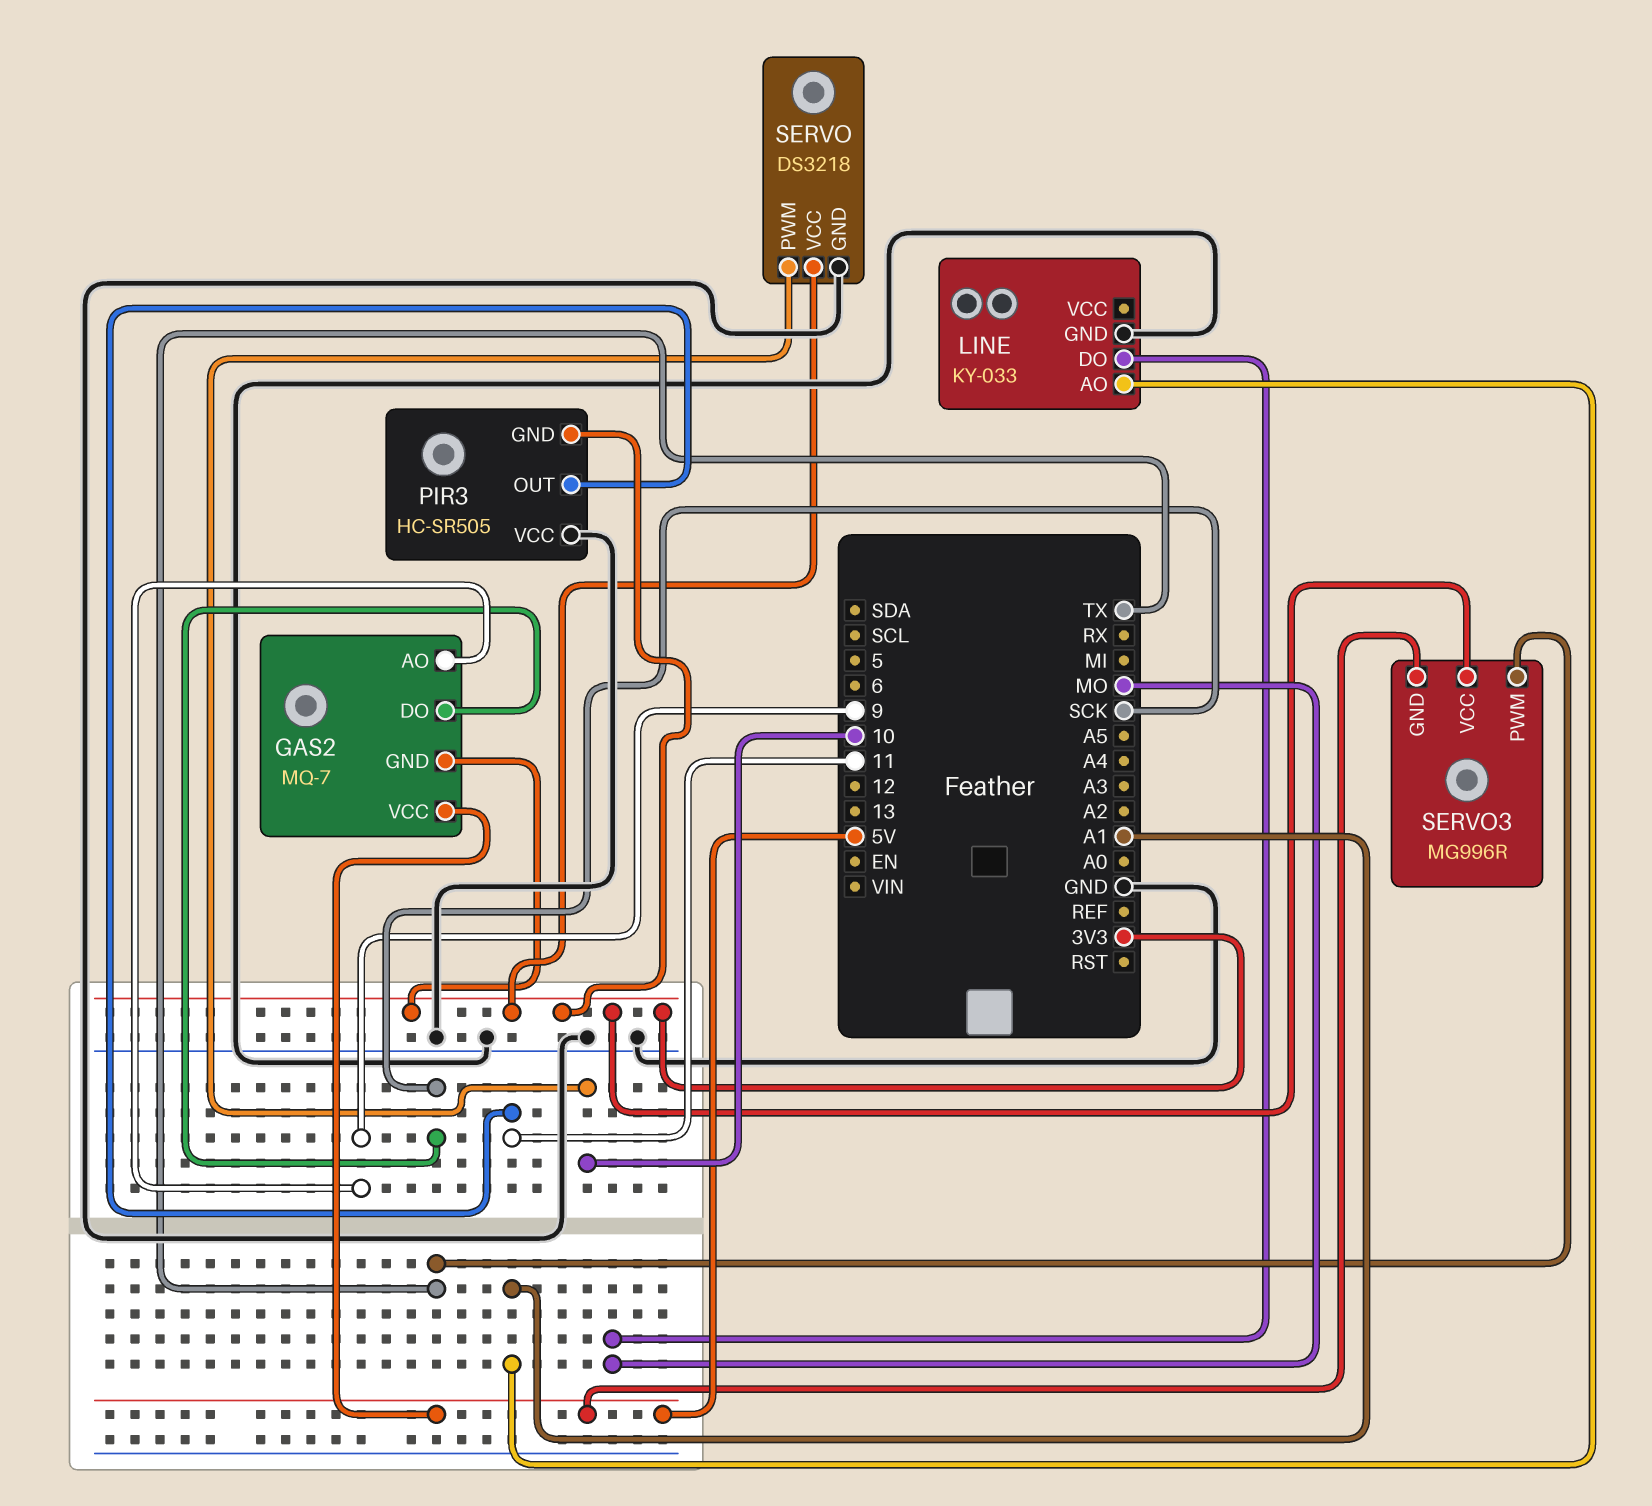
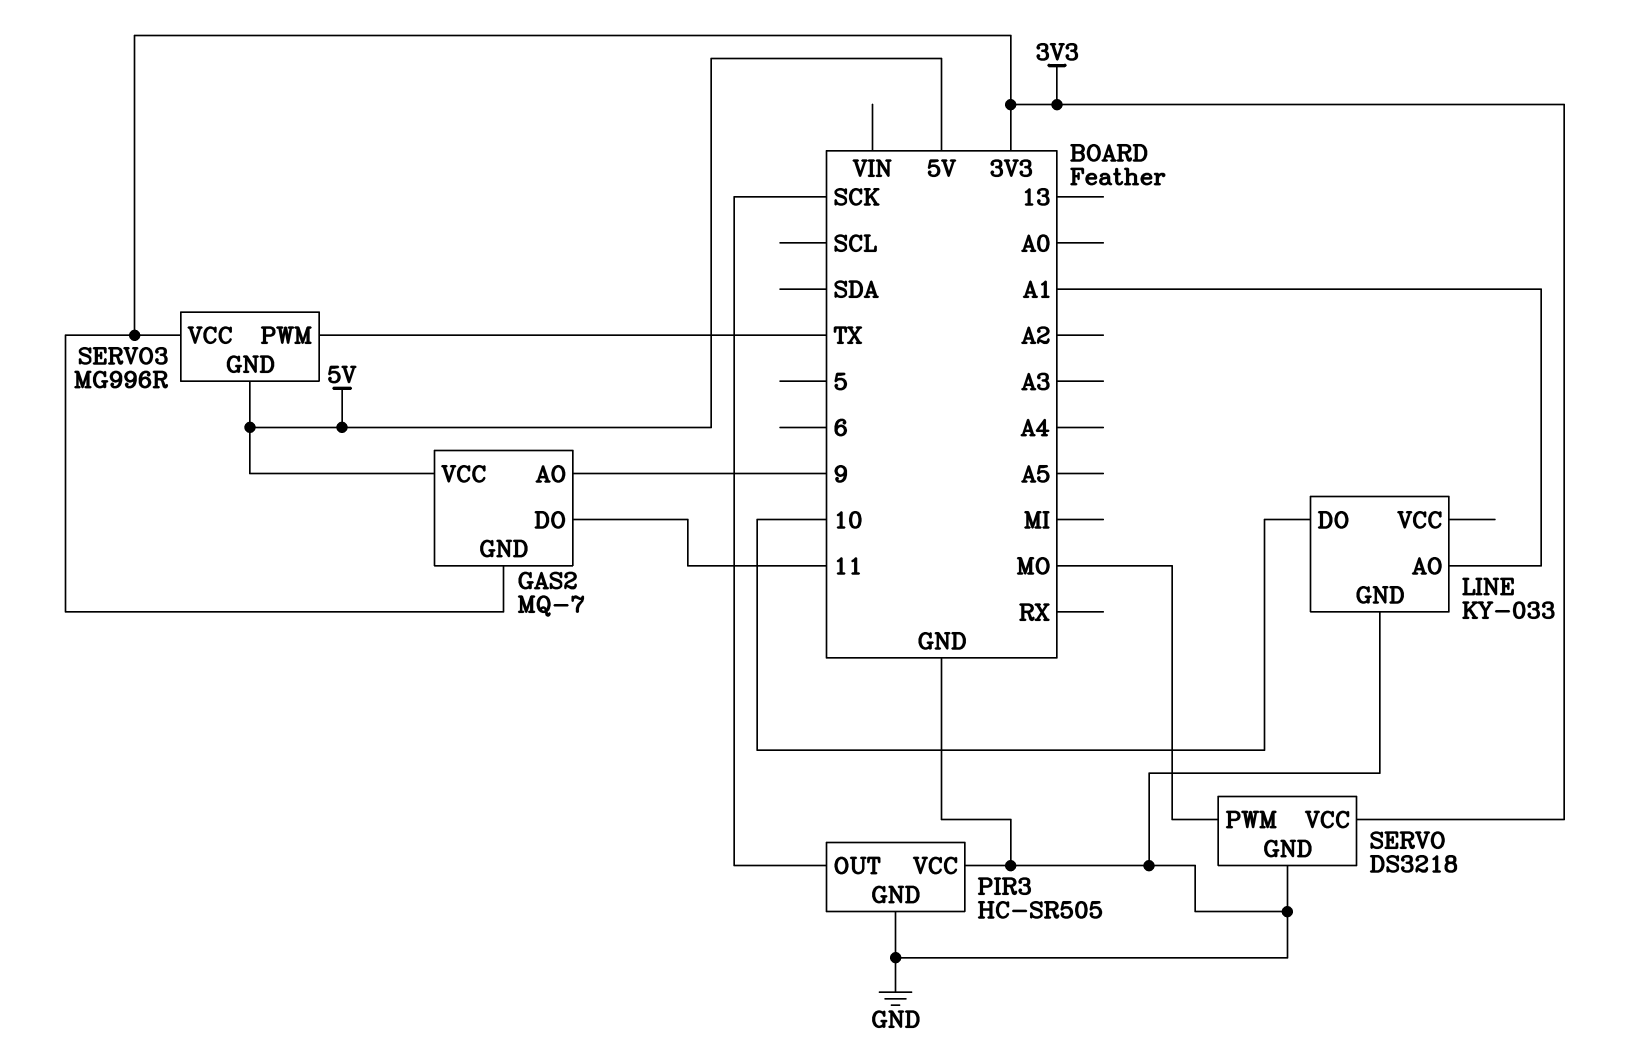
GAS2 pin DO: SCK -> 11
LINE pin DO: MO -> 10
PIR3 pin GND: 3V3 -> GND
PIR3 pin OUT: 11 -> SCK
SERVO pin PWM: 10 -> MO

